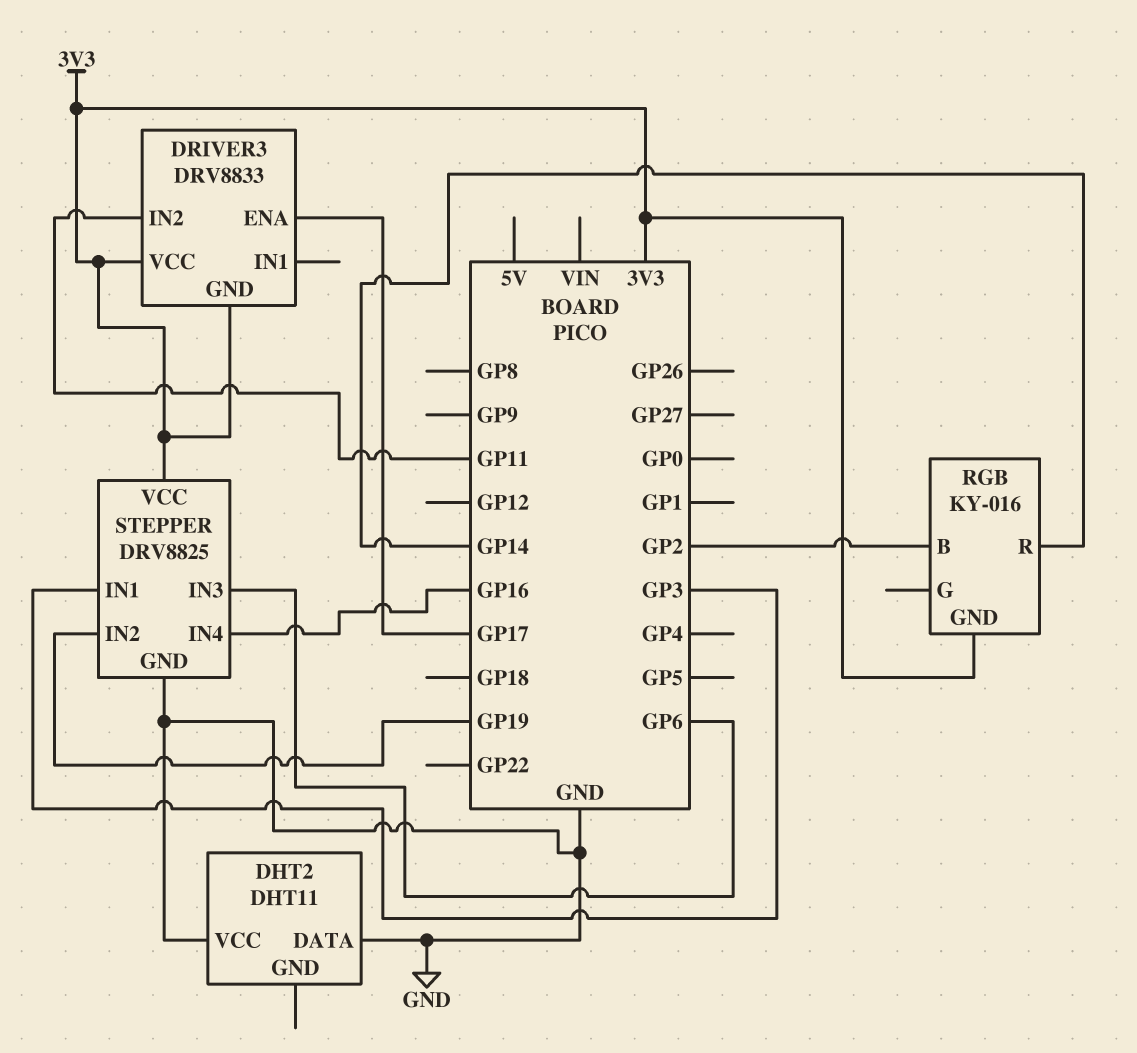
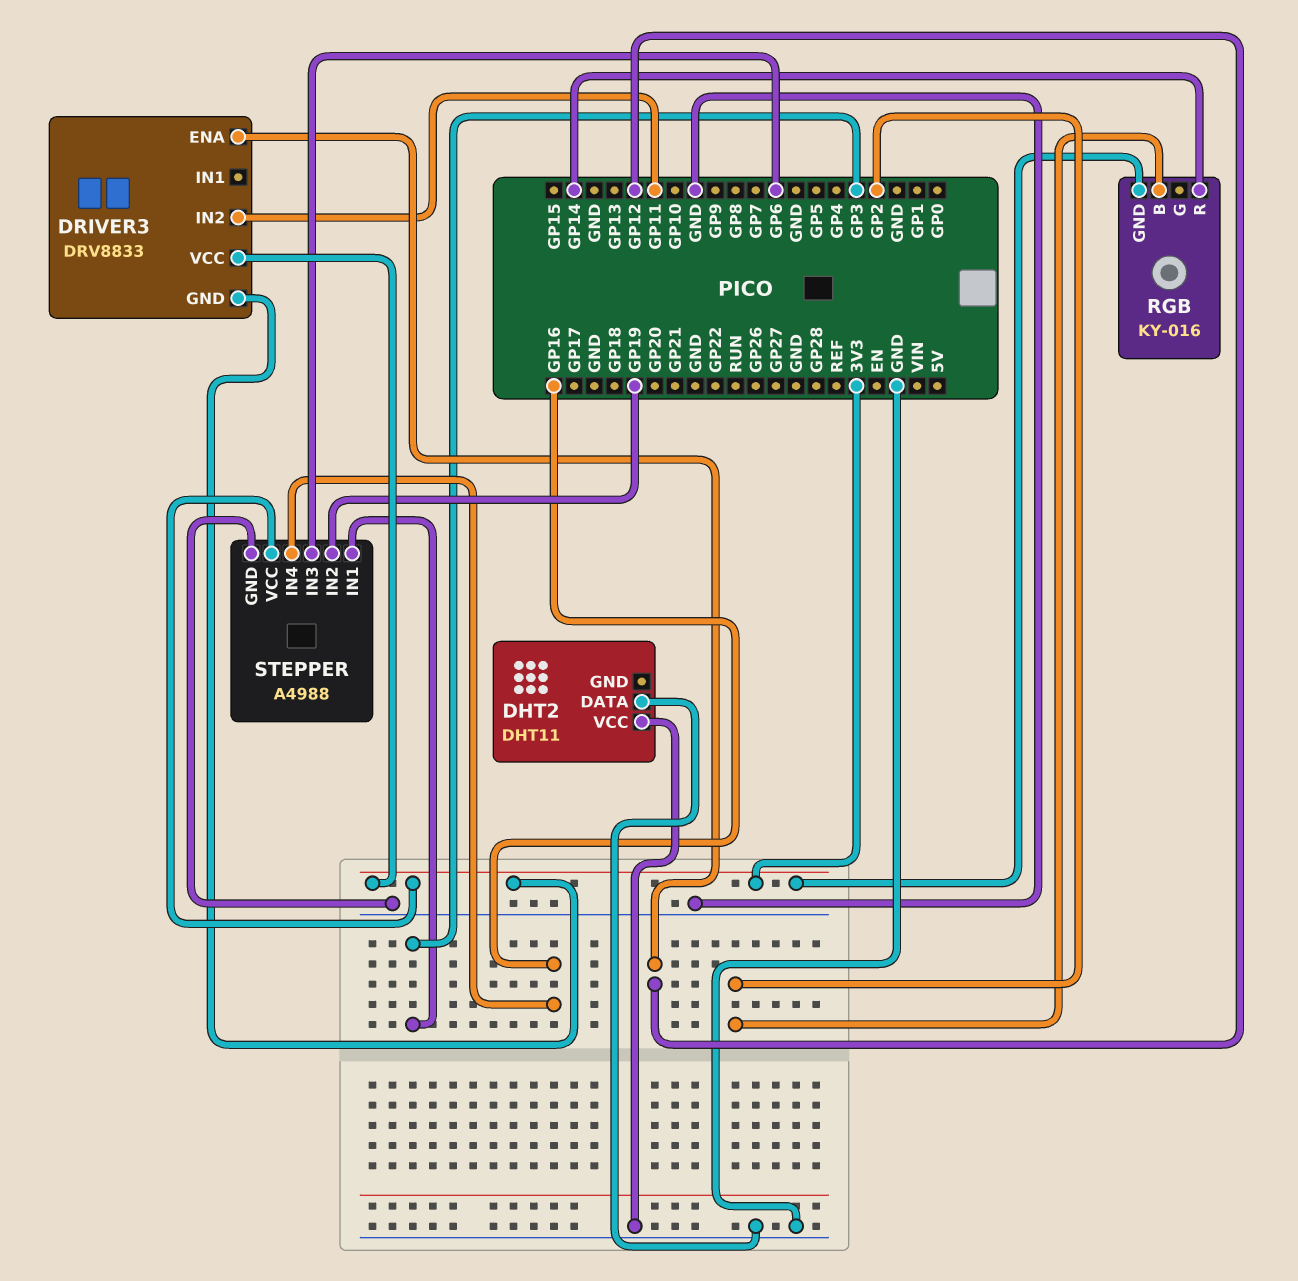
DRIVER3 pin ENA: GP17 -> GP12
STEPPER: DRV8825 -> A4988

